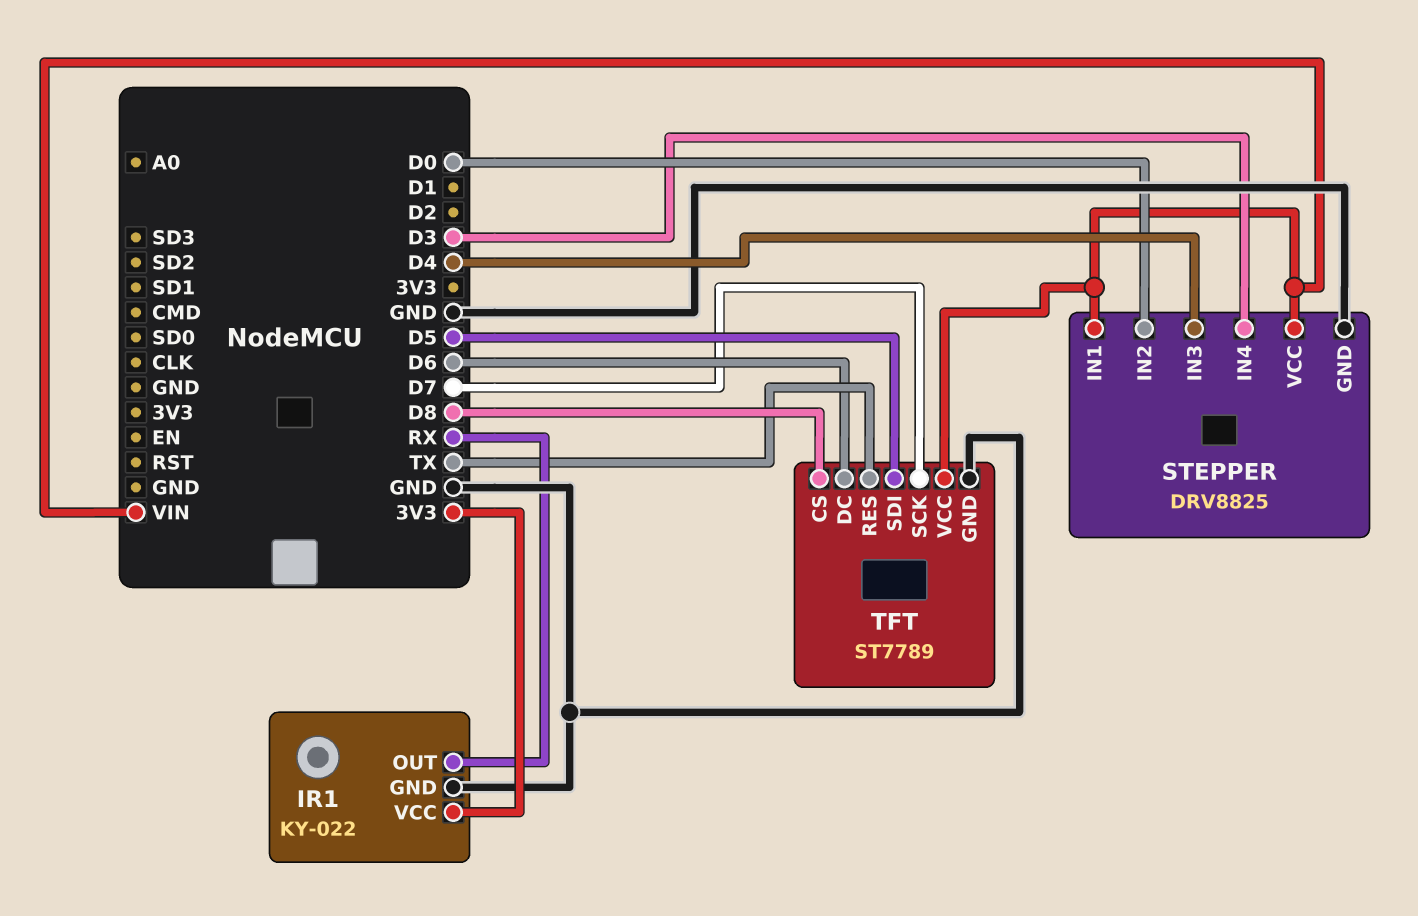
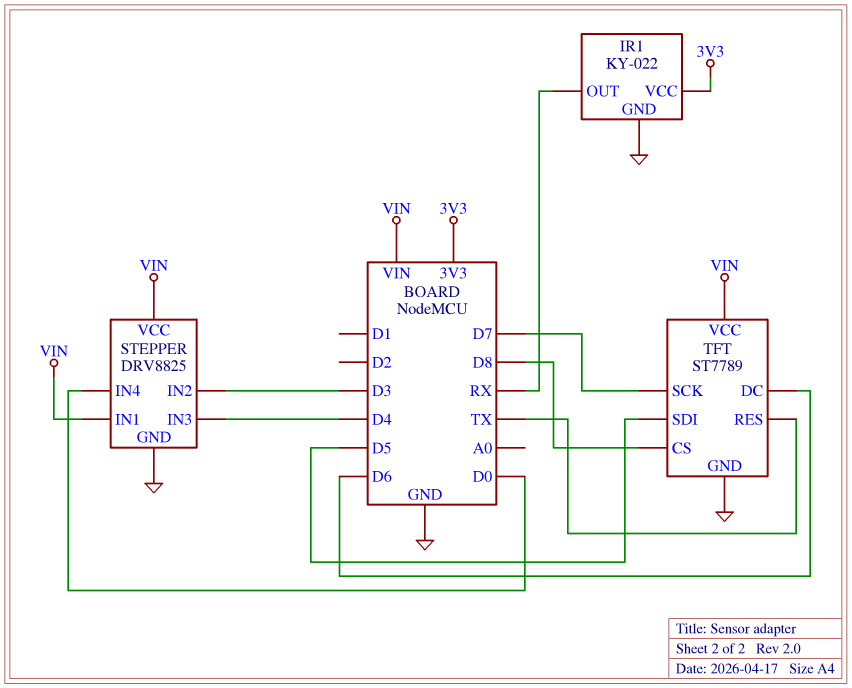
STEPPER pin IN2: D0 -> D3
STEPPER pin IN4: D3 -> D0

